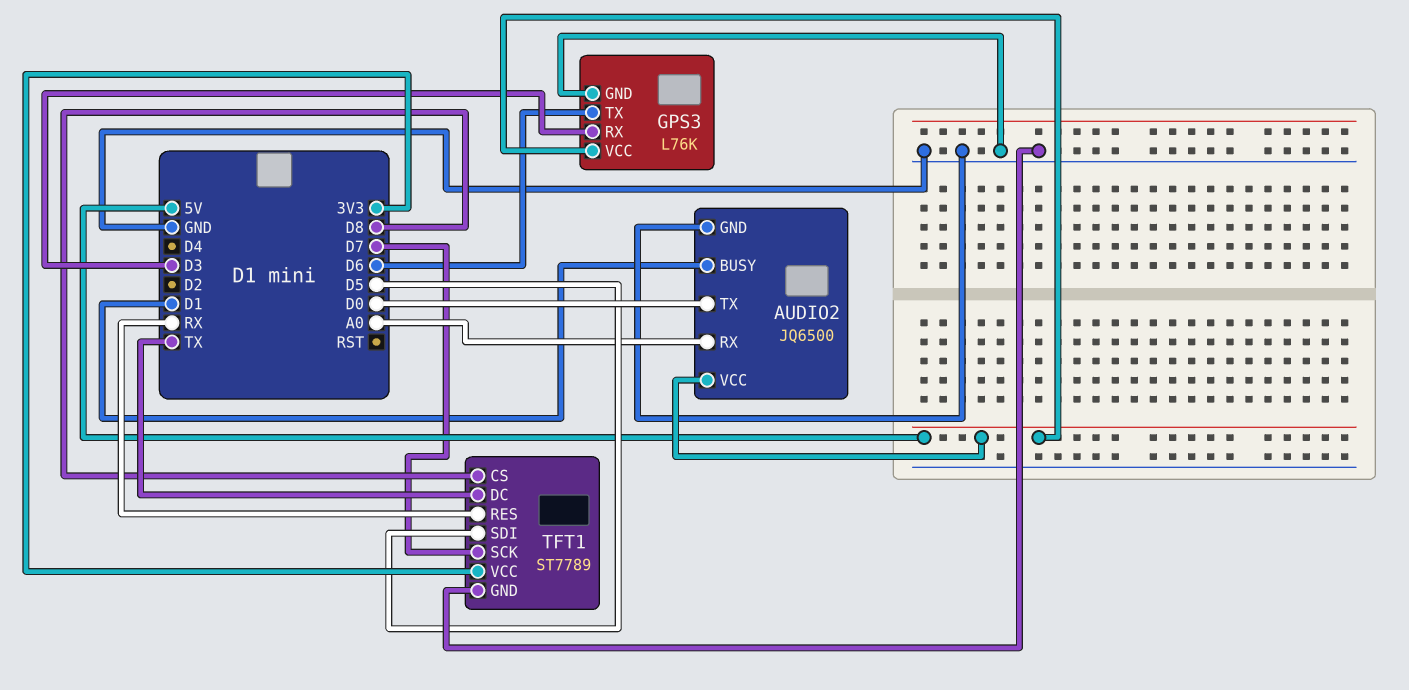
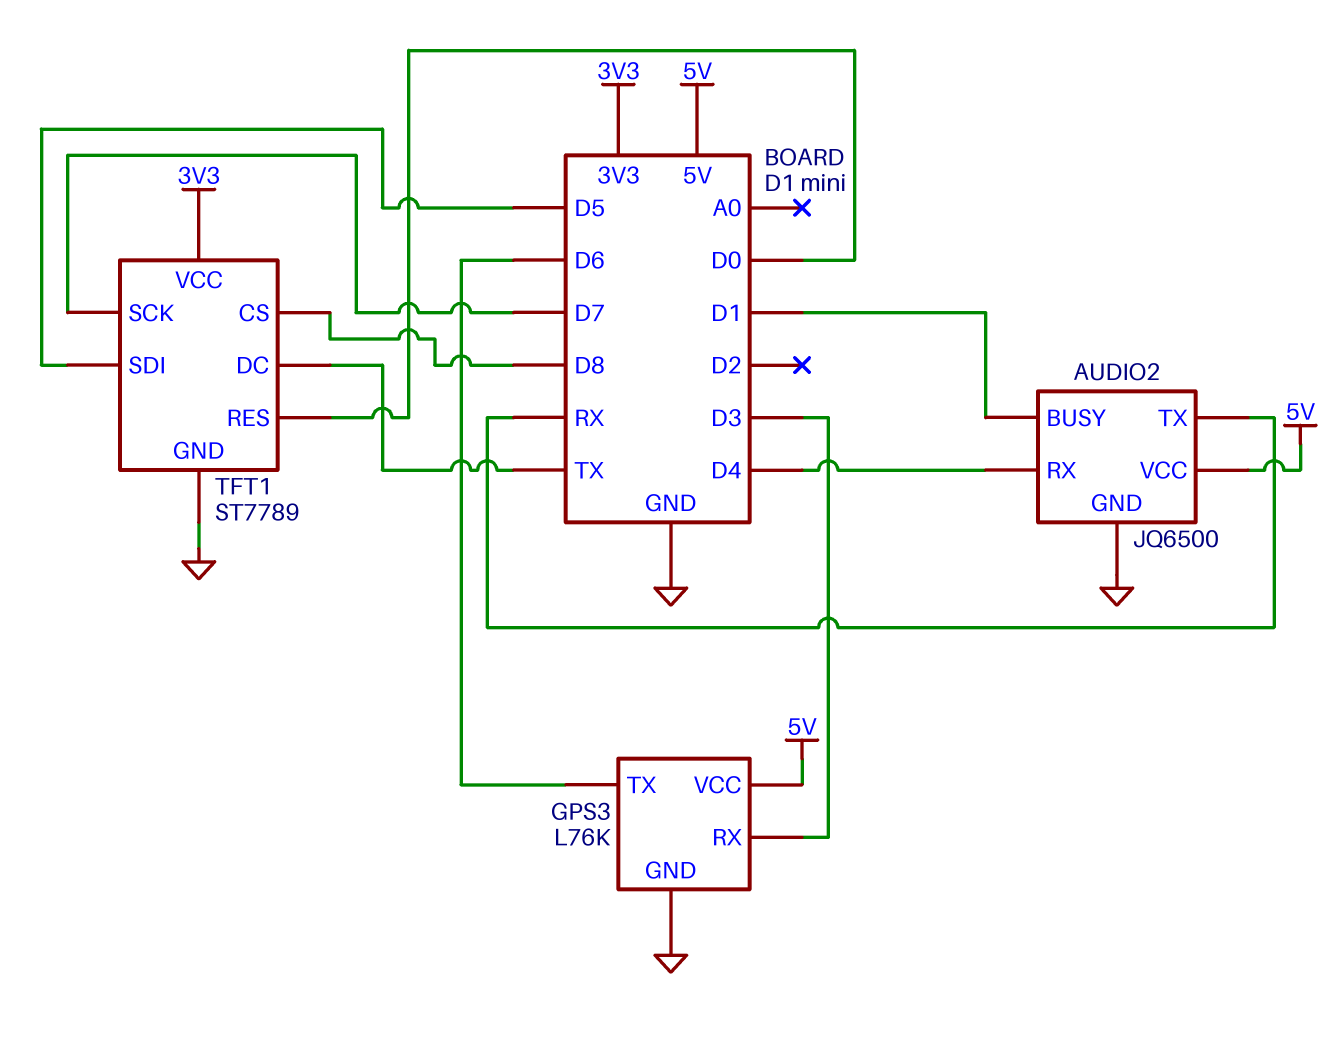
AUDIO2 pin RX: A0 -> D4
AUDIO2 pin TX: D0 -> RX
TFT1 pin RES: RX -> D0

